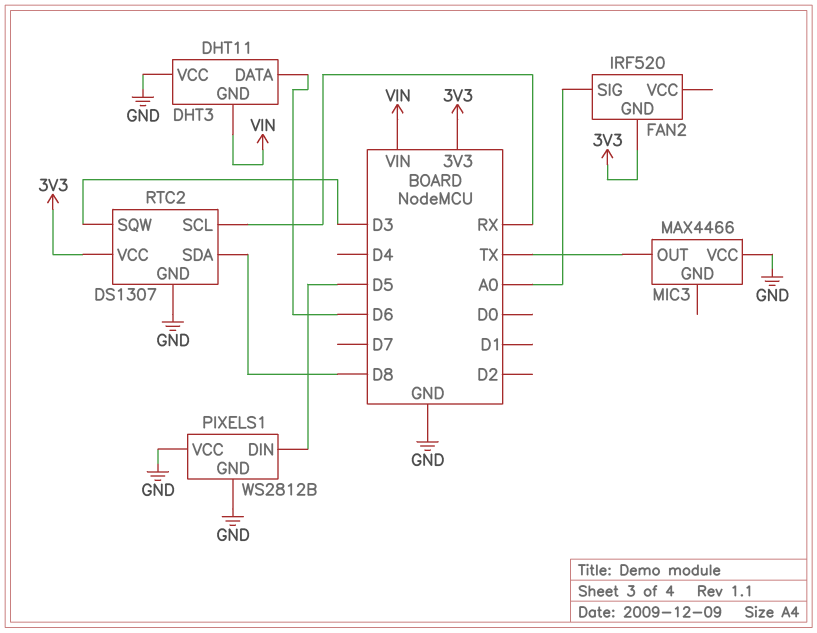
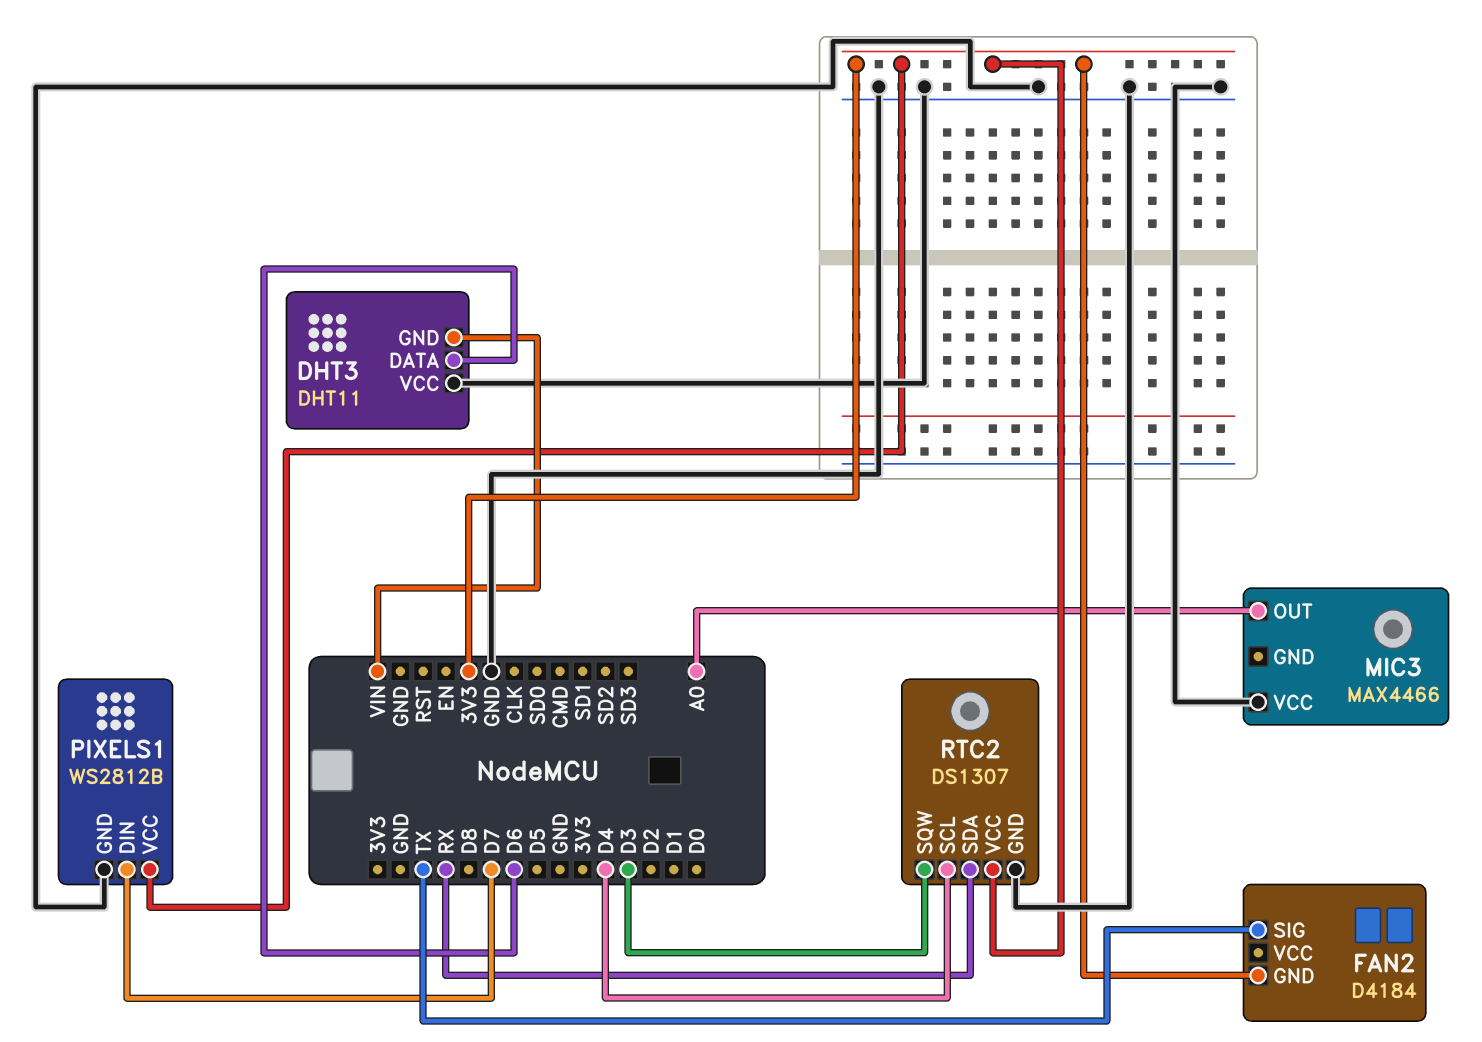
FAN2: IRF520 -> D4184
FAN2 pin SIG: A0 -> TX
MIC3 pin OUT: TX -> A0
PIXELS1 pin DIN: D5 -> D7
PIXELS1 pin VCC: GND -> 3V3
RTC2 pin SCL: RX -> D4
RTC2 pin SDA: D8 -> RX

